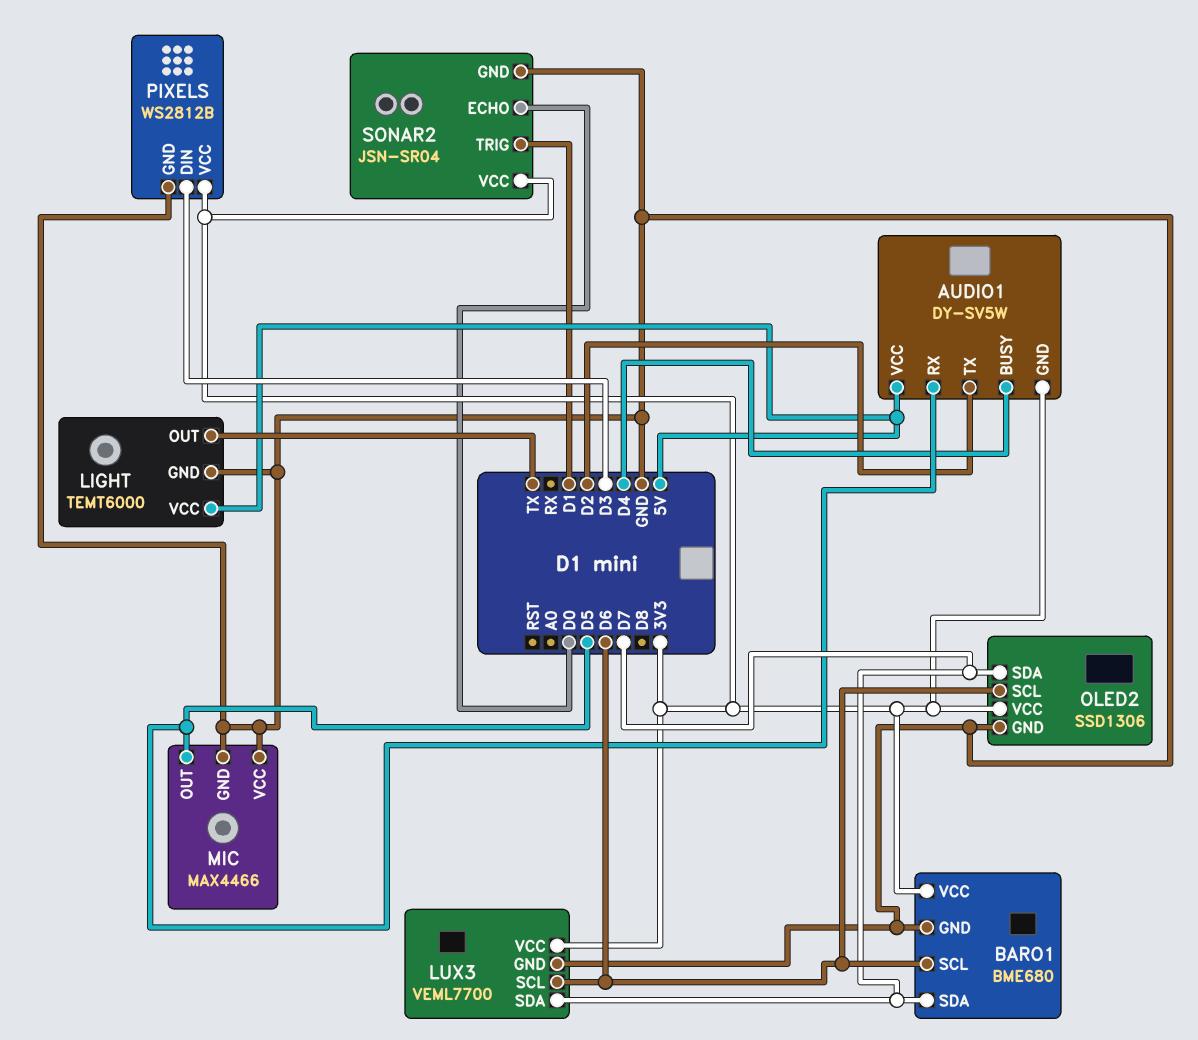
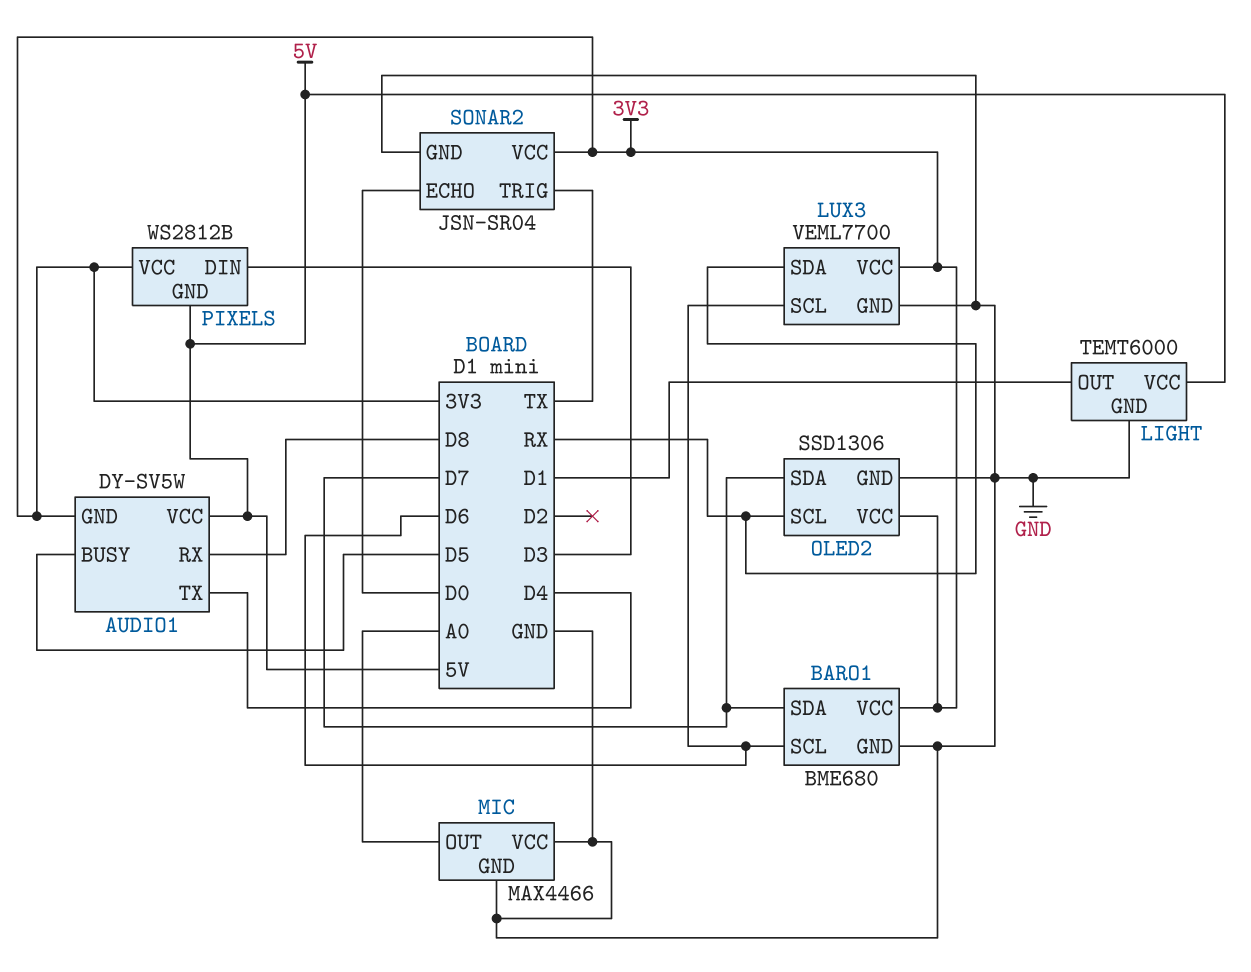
AUDIO1 pin BUSY: D4 -> D5
AUDIO1 pin RX: D5 -> D8
AUDIO1 pin TX: D2 -> D4
LIGHT pin OUT: TX -> D1
LUX3 pin SDA: D7 -> RX
MIC pin OUT: D5 -> A0
OLED2 pin SCL: D6 -> RX
PIXELS pin GND: GND -> 5V
SONAR2 pin TRIG: D1 -> TX

